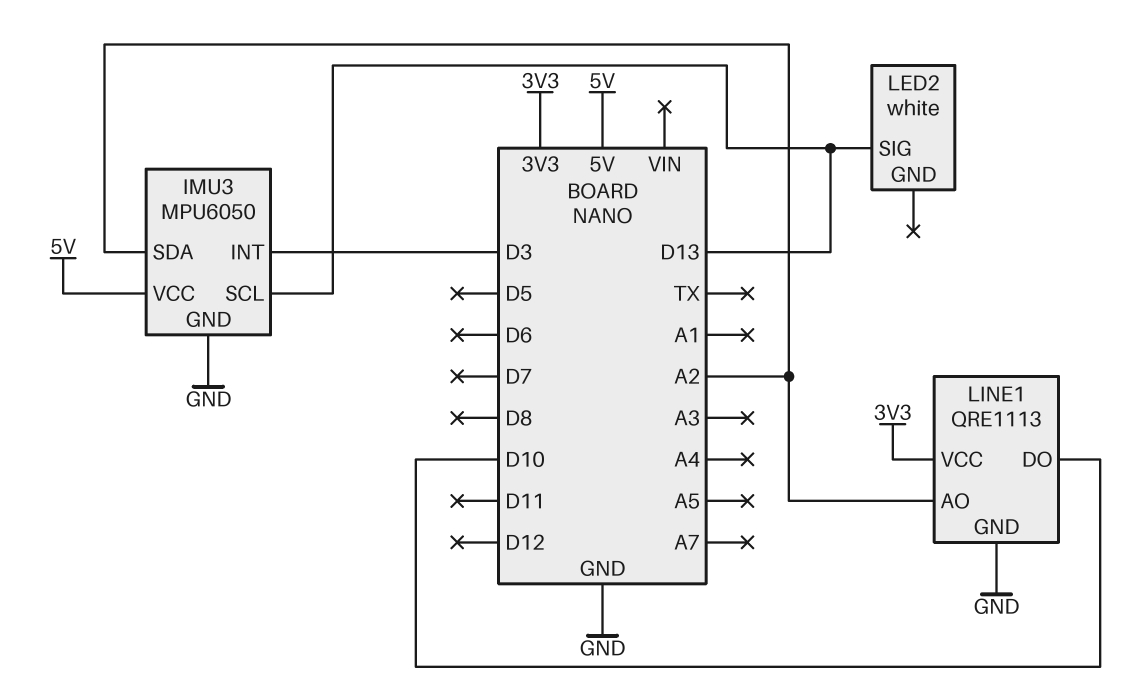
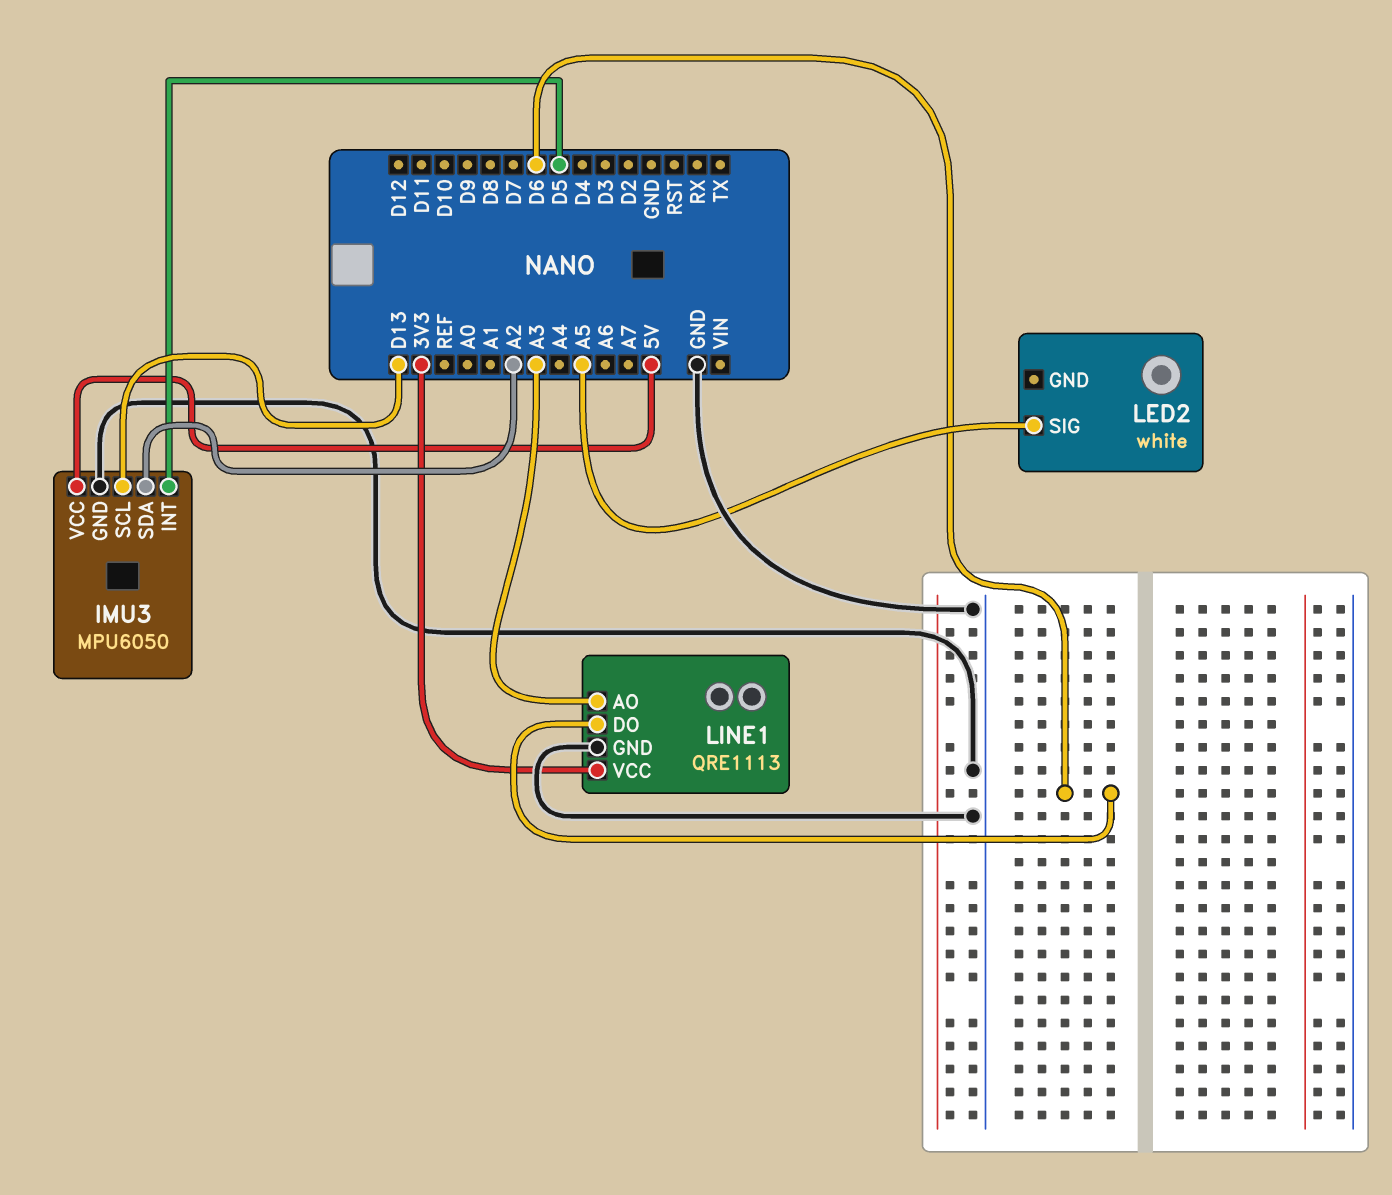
IMU3 pin INT: D3 -> D5
LED2 pin SIG: D13 -> A5
LINE1 pin AO: A2 -> A3
LINE1 pin DO: D10 -> D6

